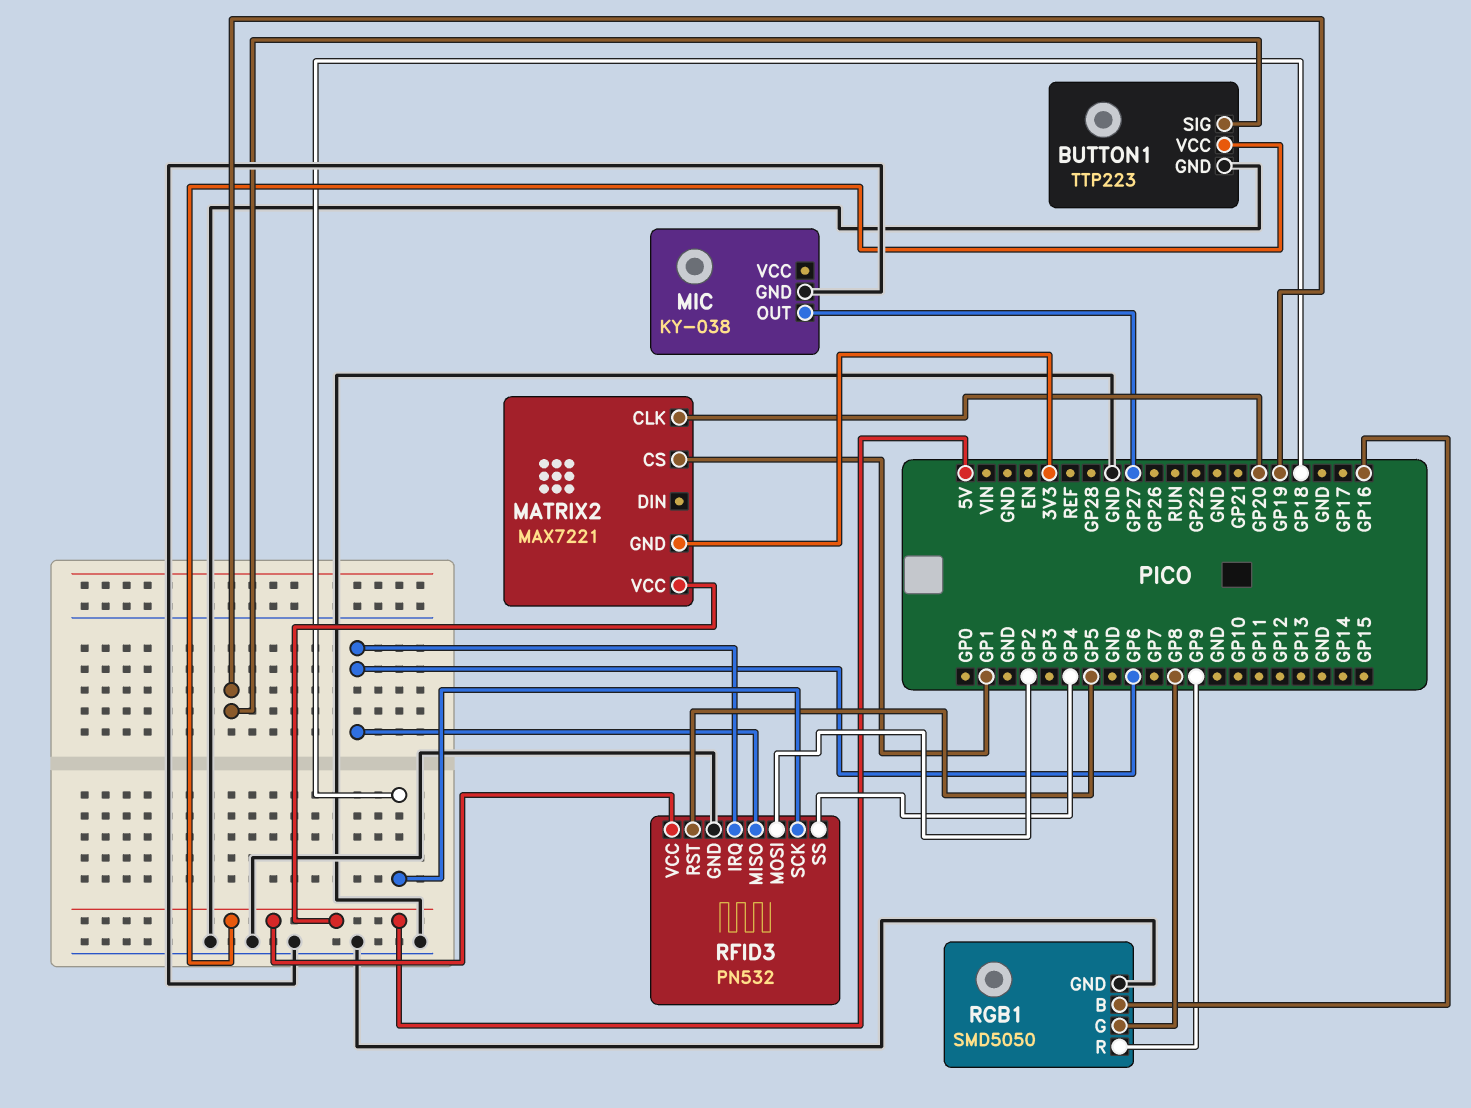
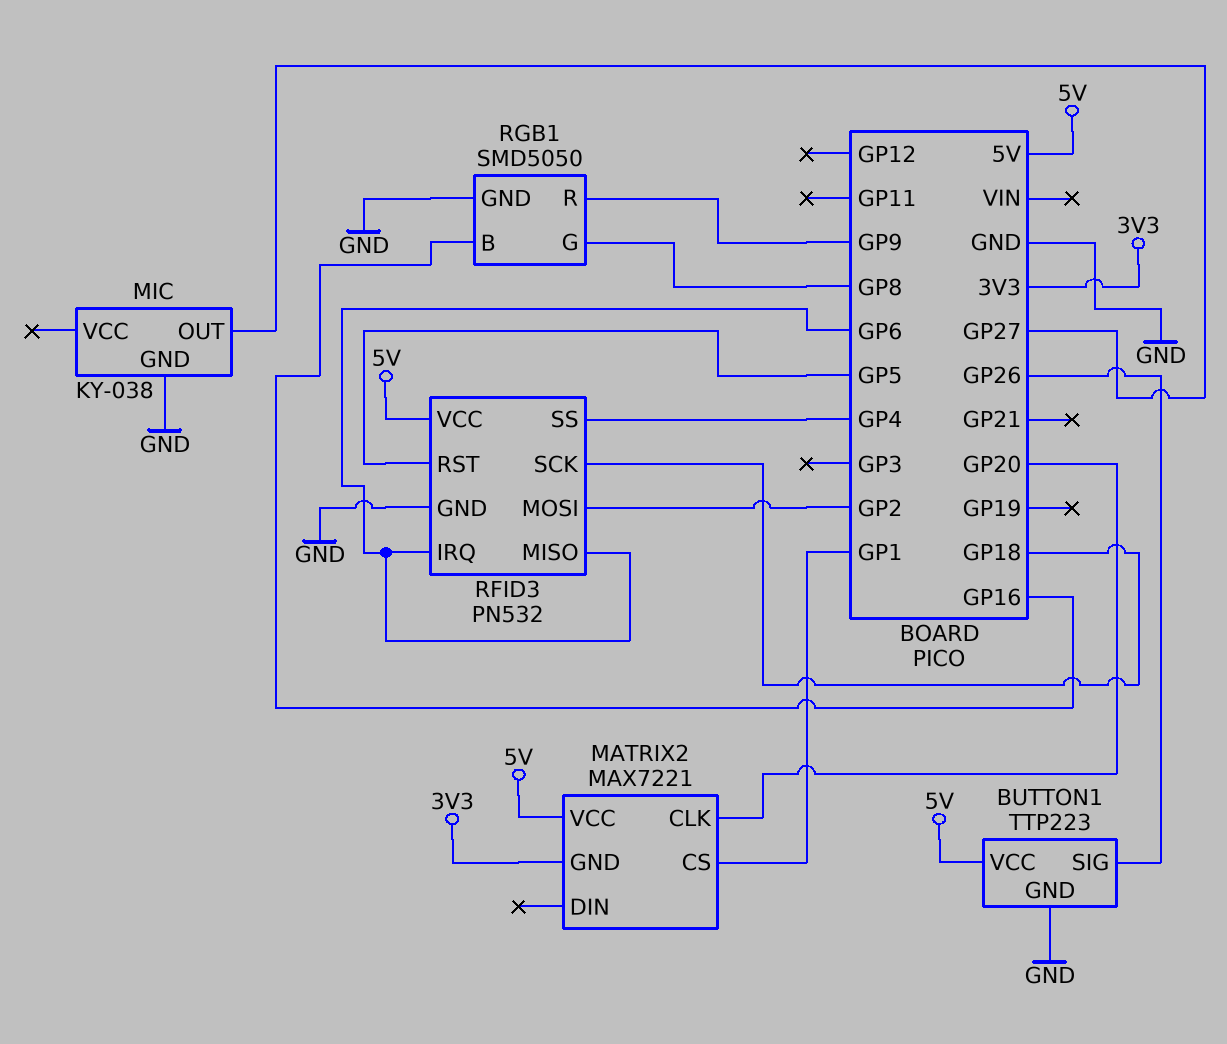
BUTTON1 pin SIG: GP19 -> GP26

